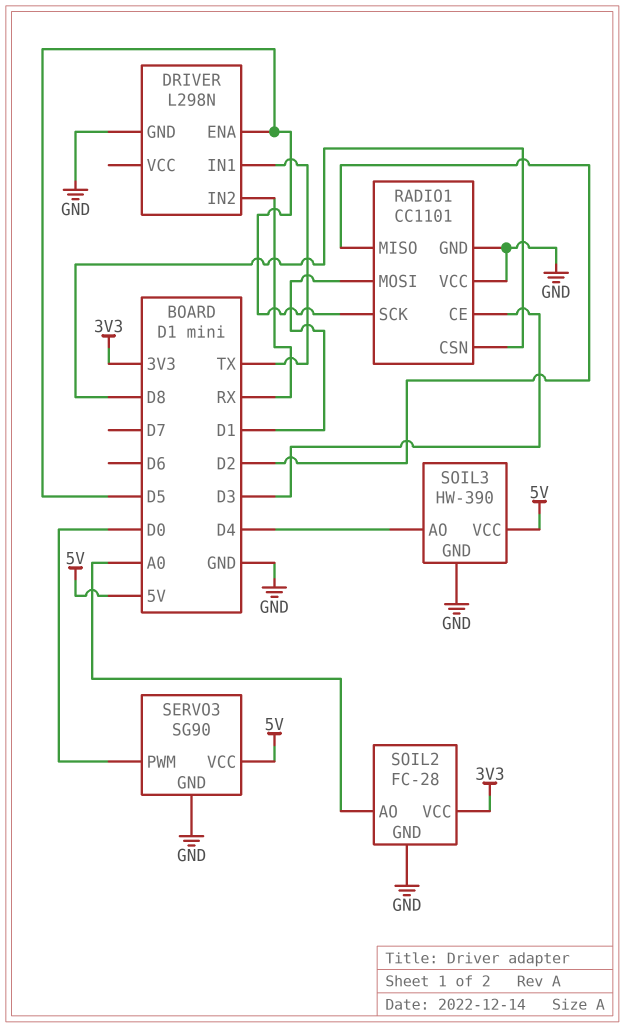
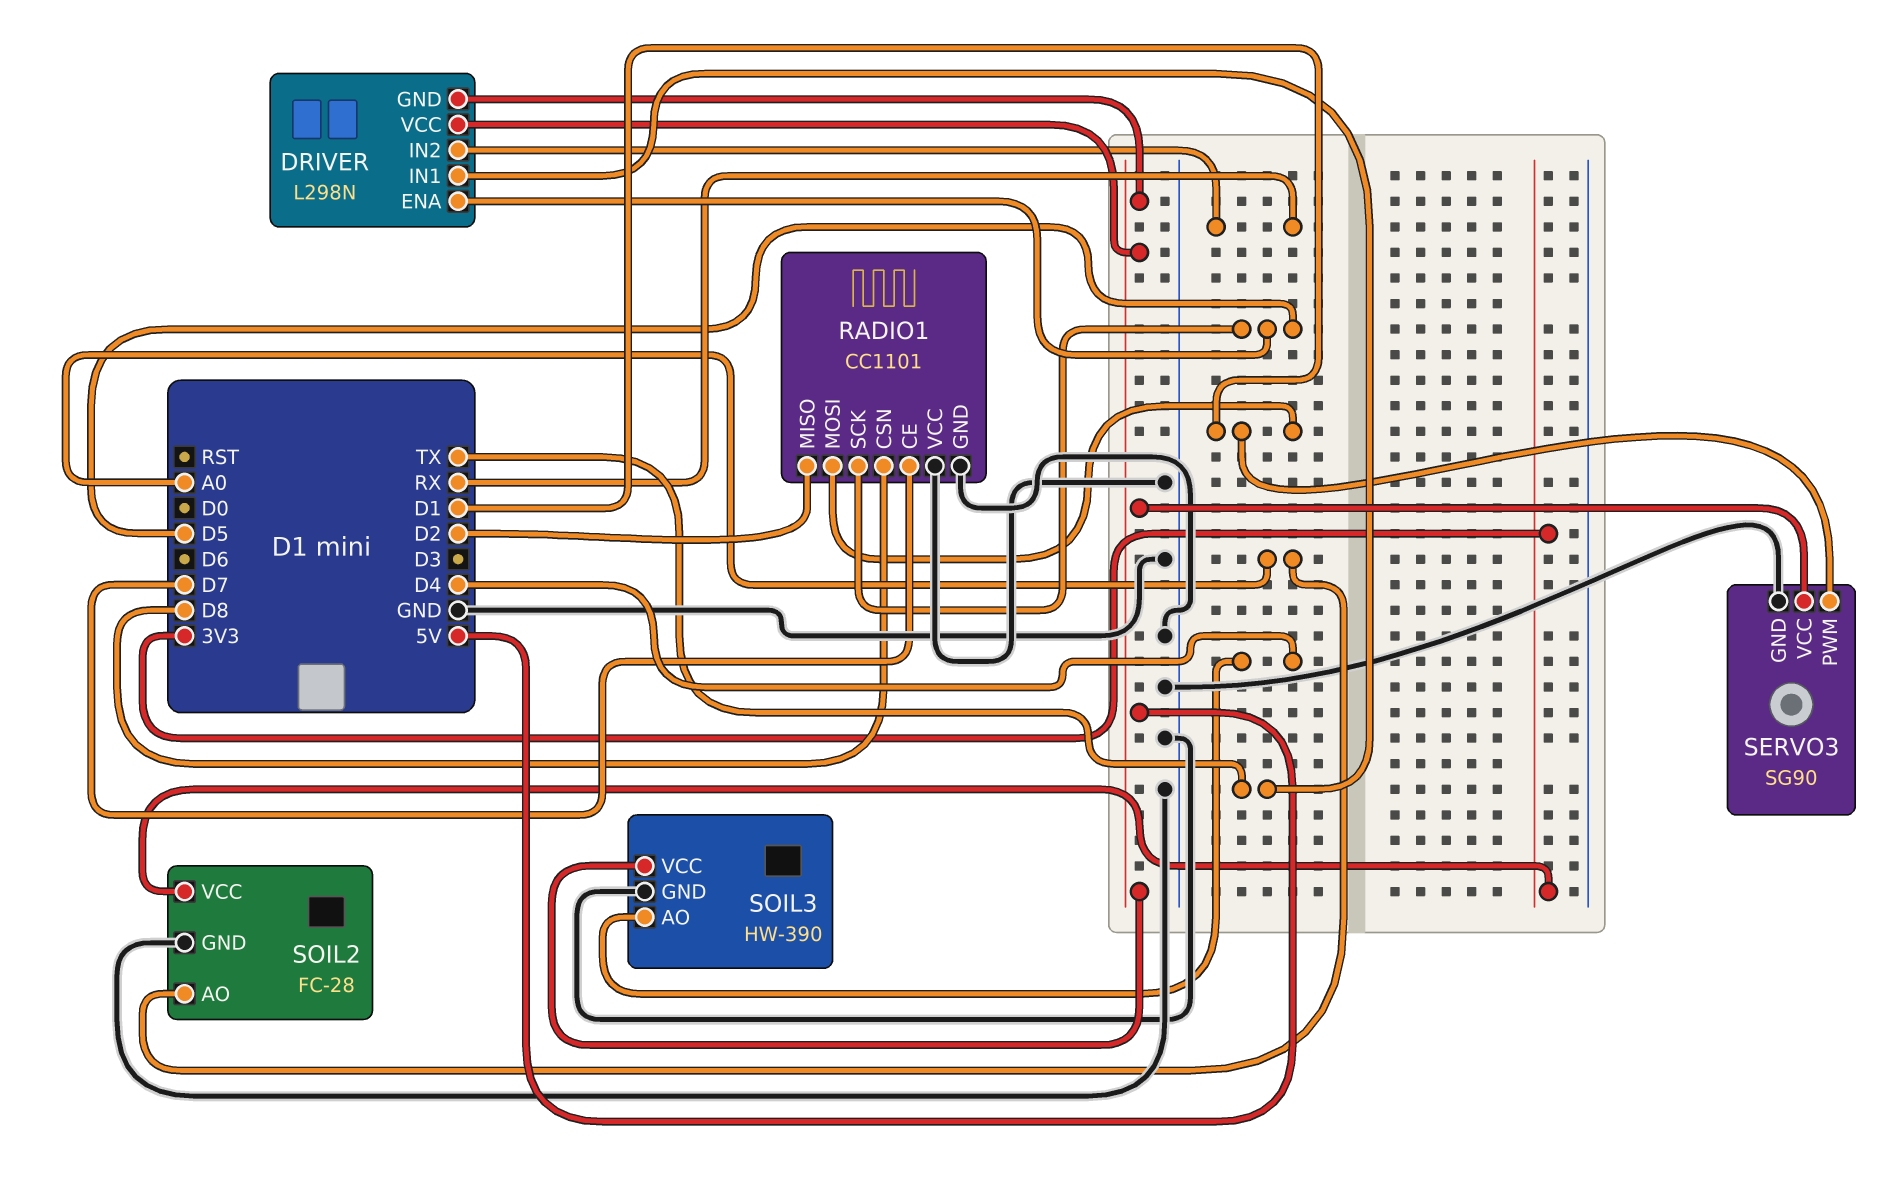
DRIVER pin GND: GND -> 5V
DRIVER pin VCC: none -> 5V
RADIO1 pin CE: D3 -> D7
SERVO3 pin PWM: D0 -> D1

